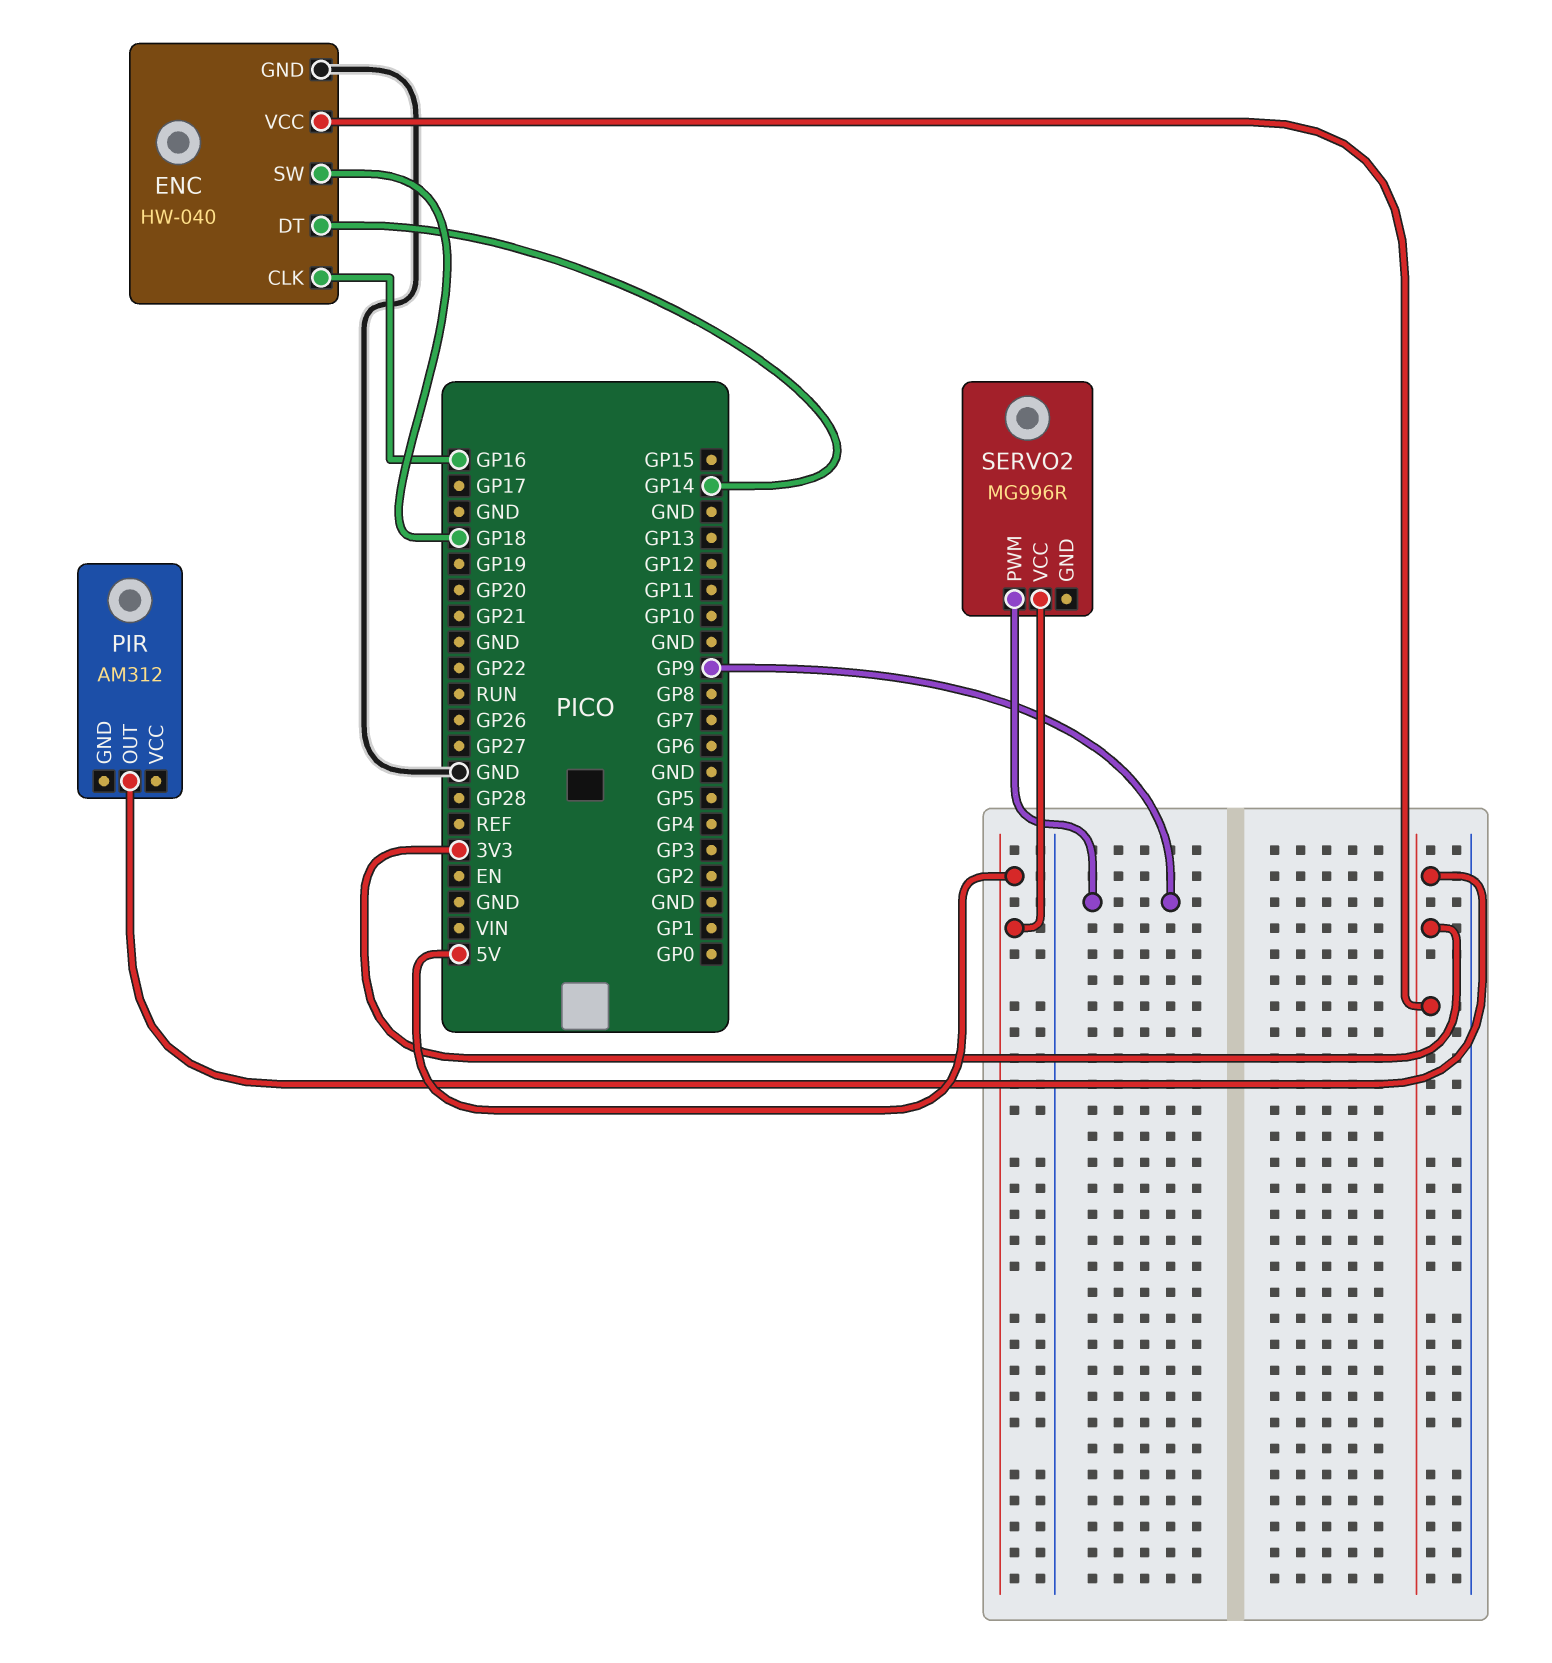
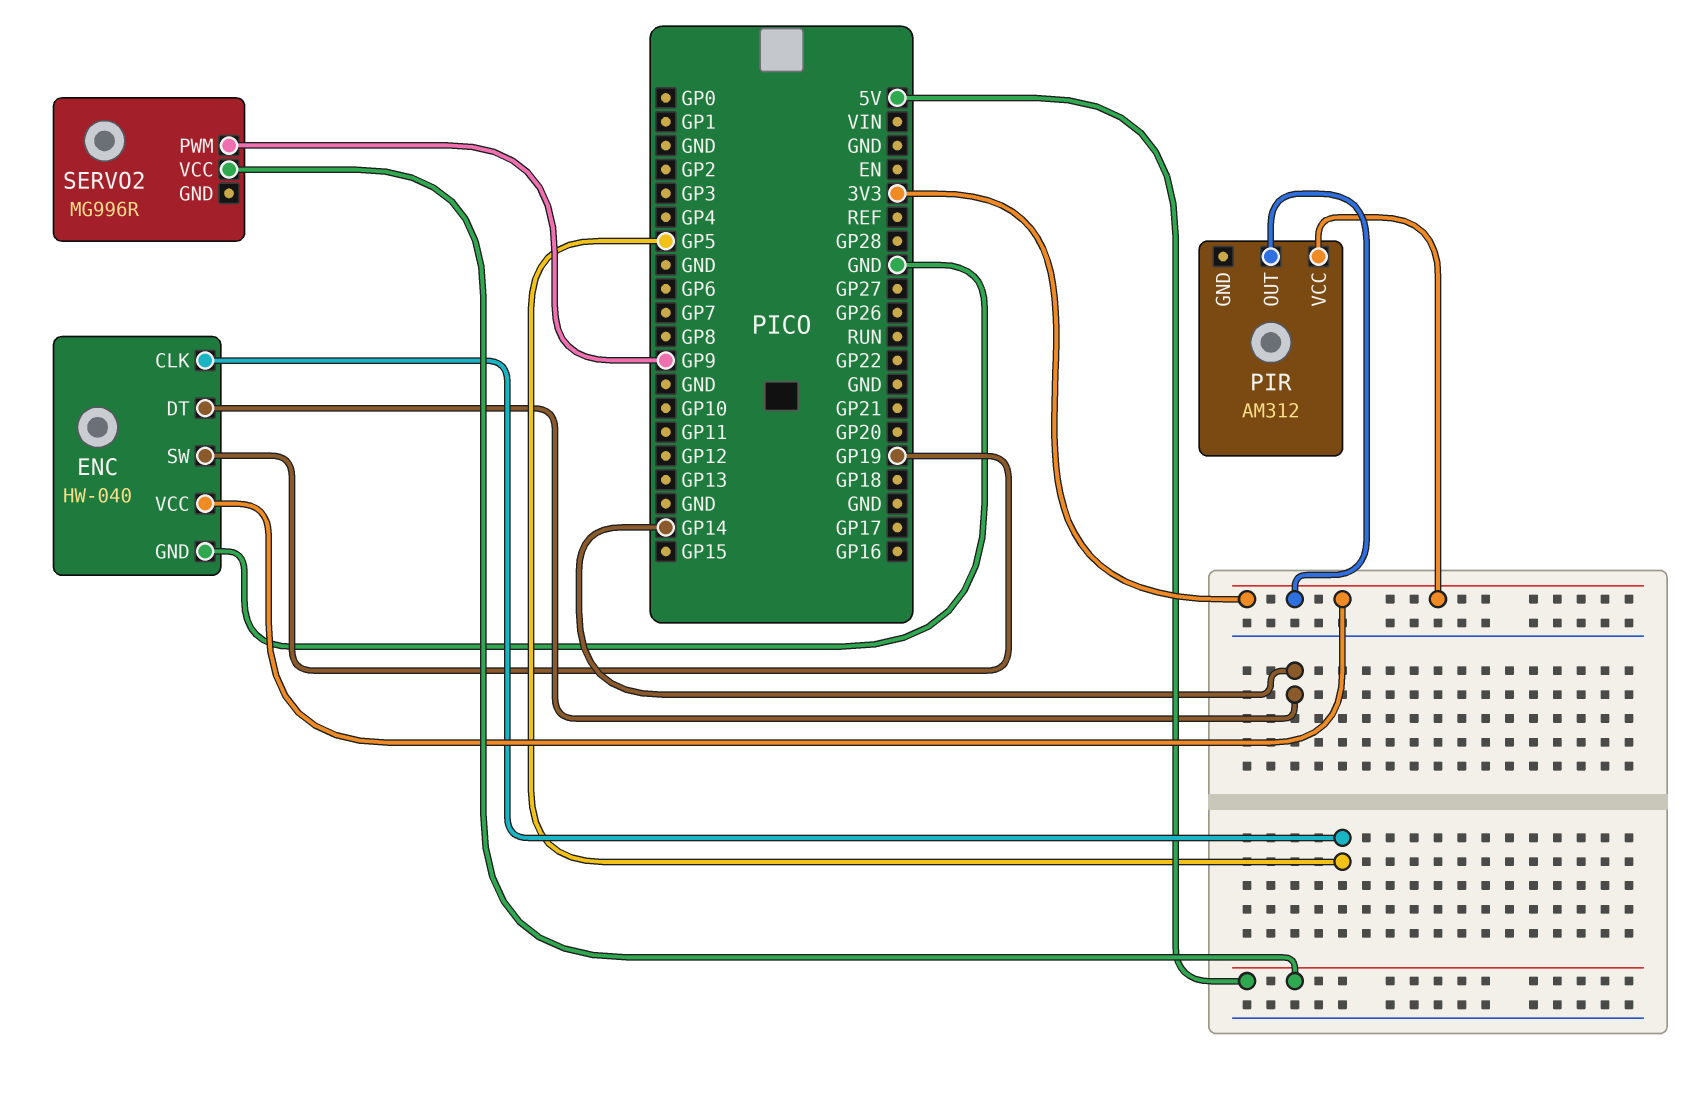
ENC pin CLK: GP16 -> GP5
ENC pin SW: GP18 -> GP19
PIR pin VCC: none -> 3V3

